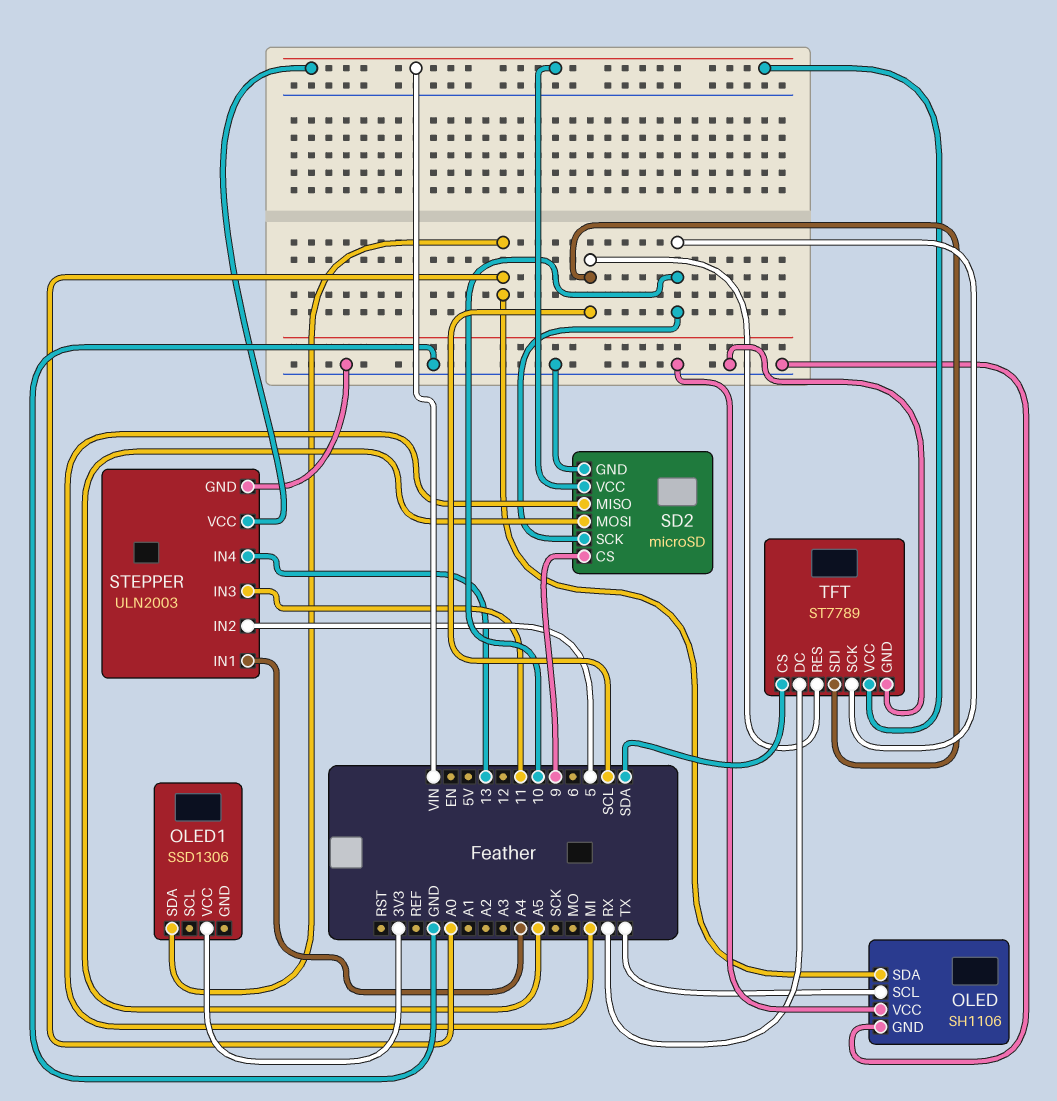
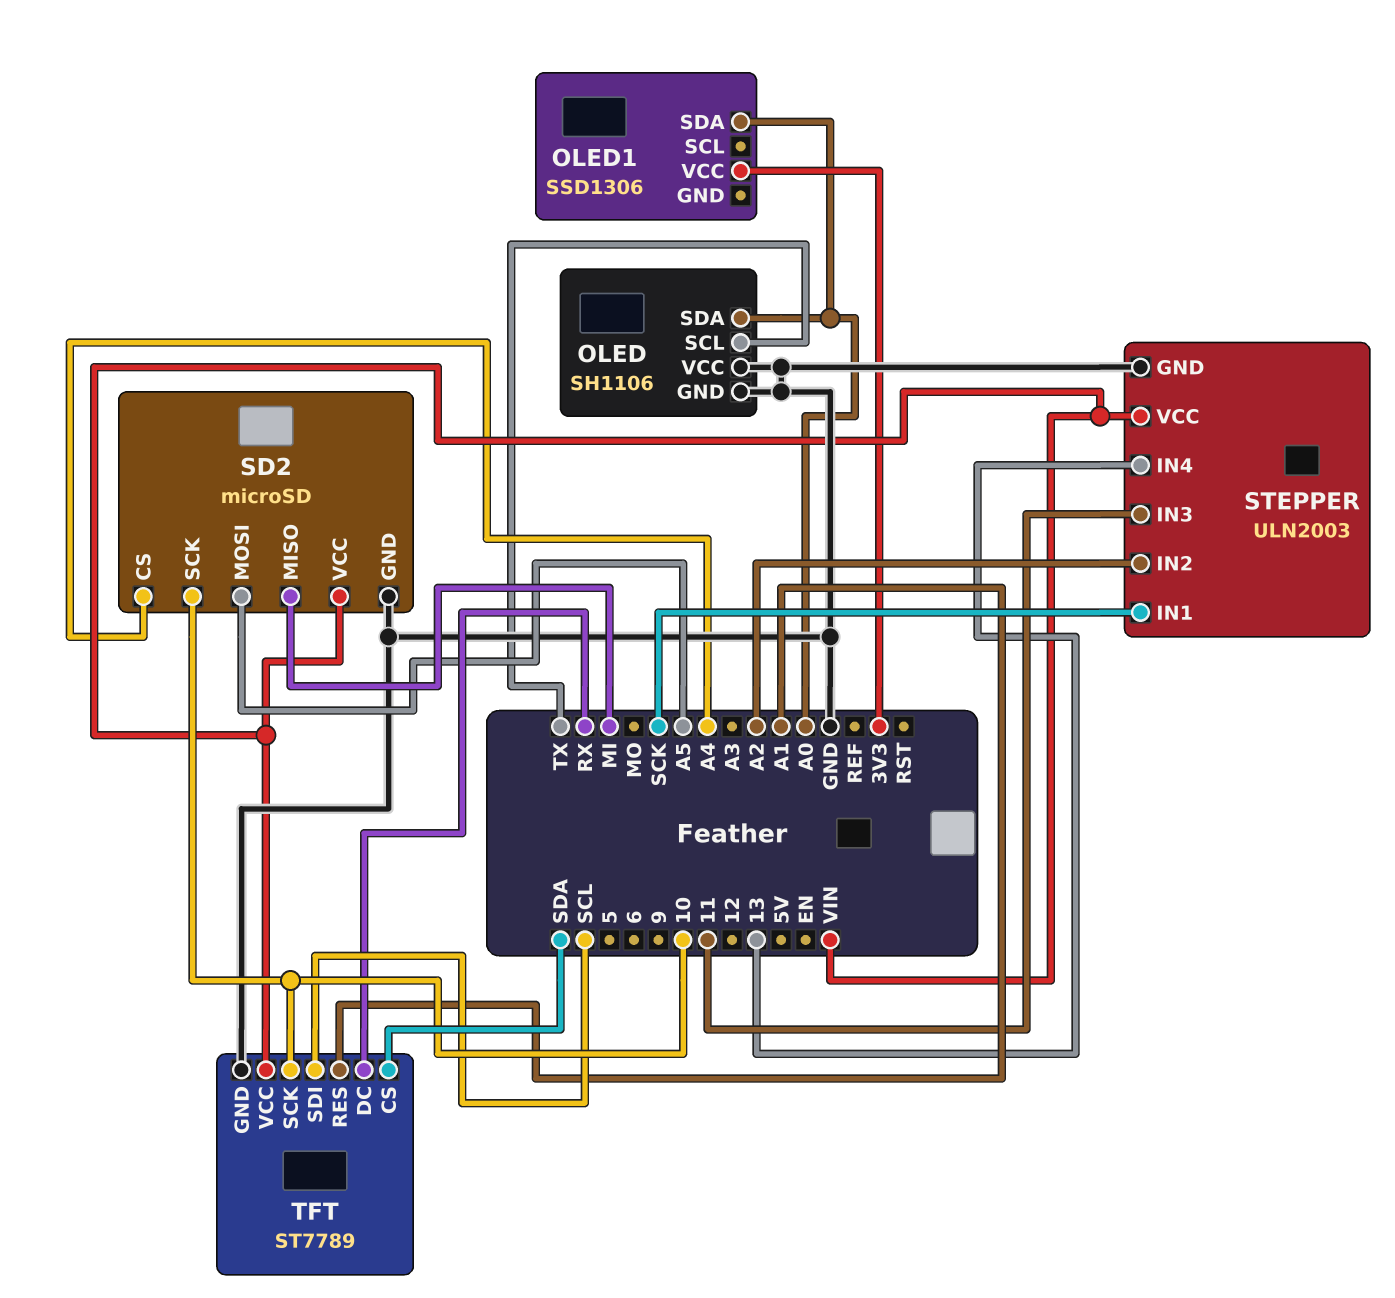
SD2 pin CS: 9 -> A4
STEPPER pin IN1: A4 -> SCK
STEPPER pin IN2: 5 -> A2
TFT pin RES: SCL -> A1

